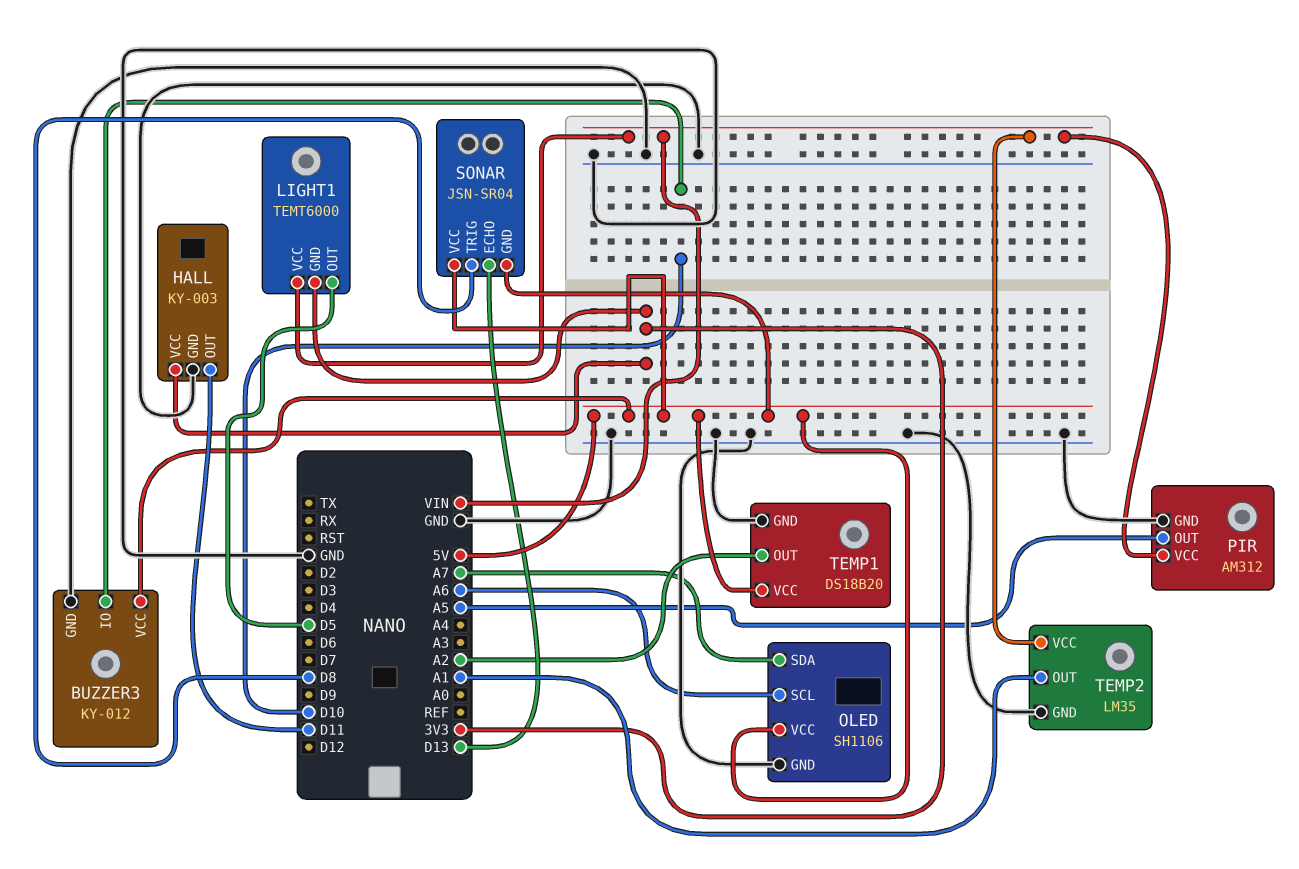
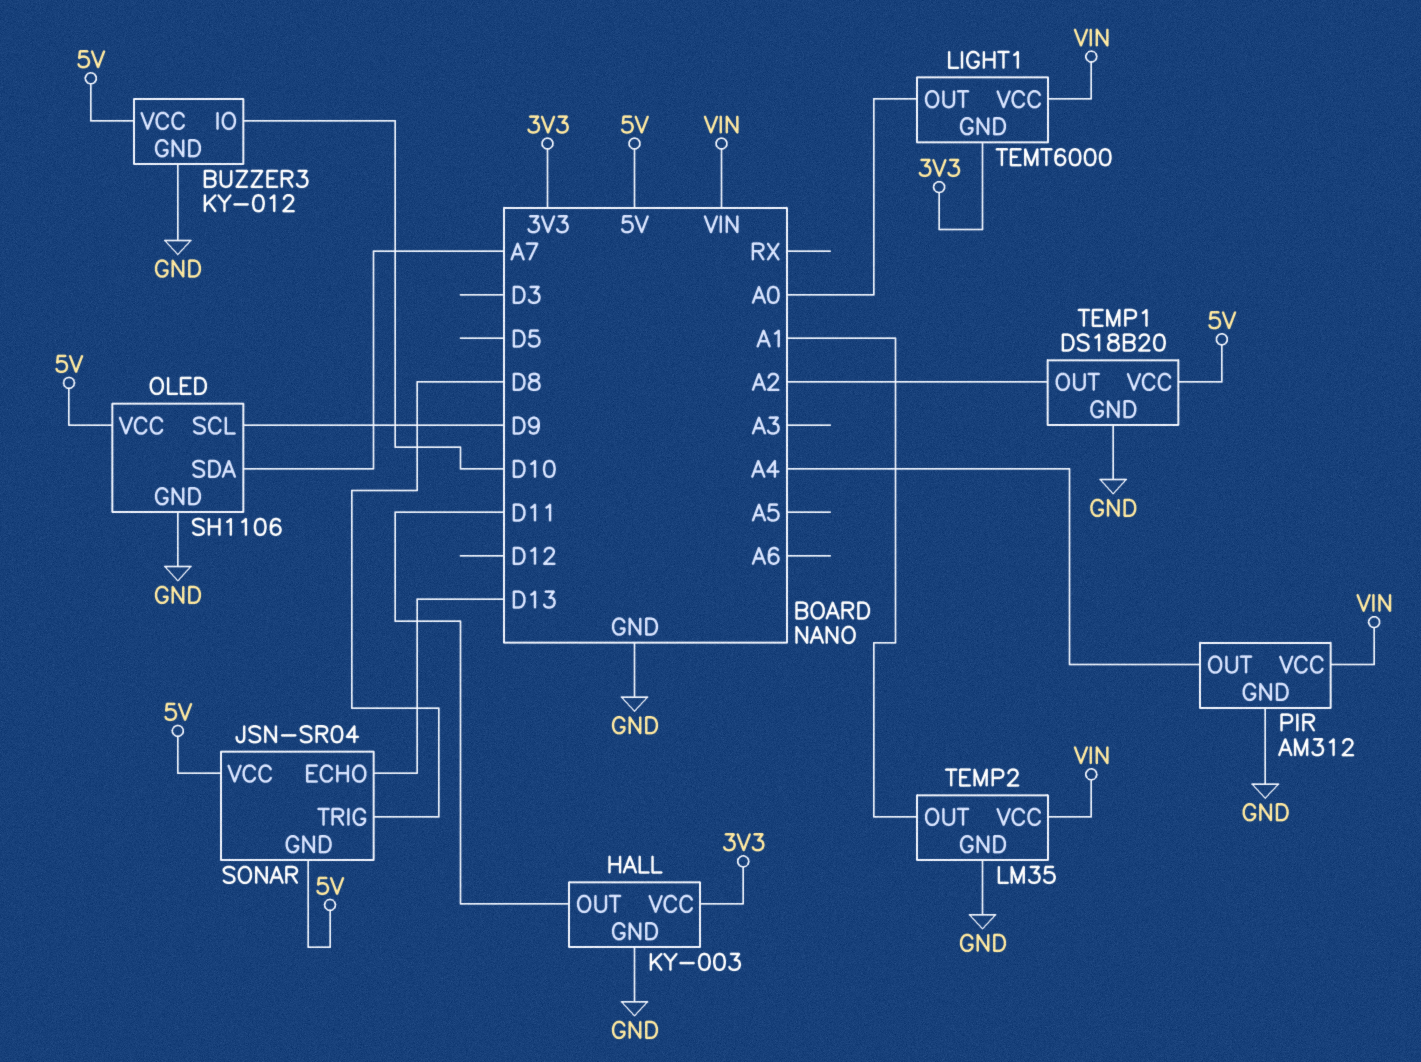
LIGHT1 pin OUT: D5 -> A0
OLED pin SCL: A6 -> D9
PIR pin OUT: A5 -> A4

